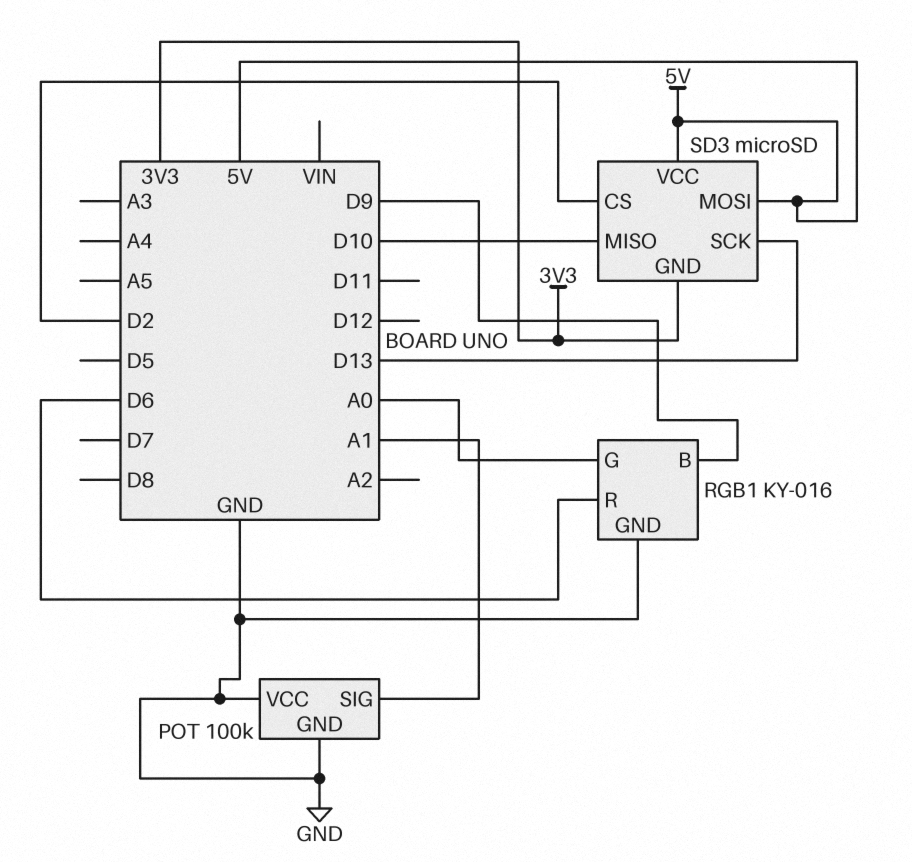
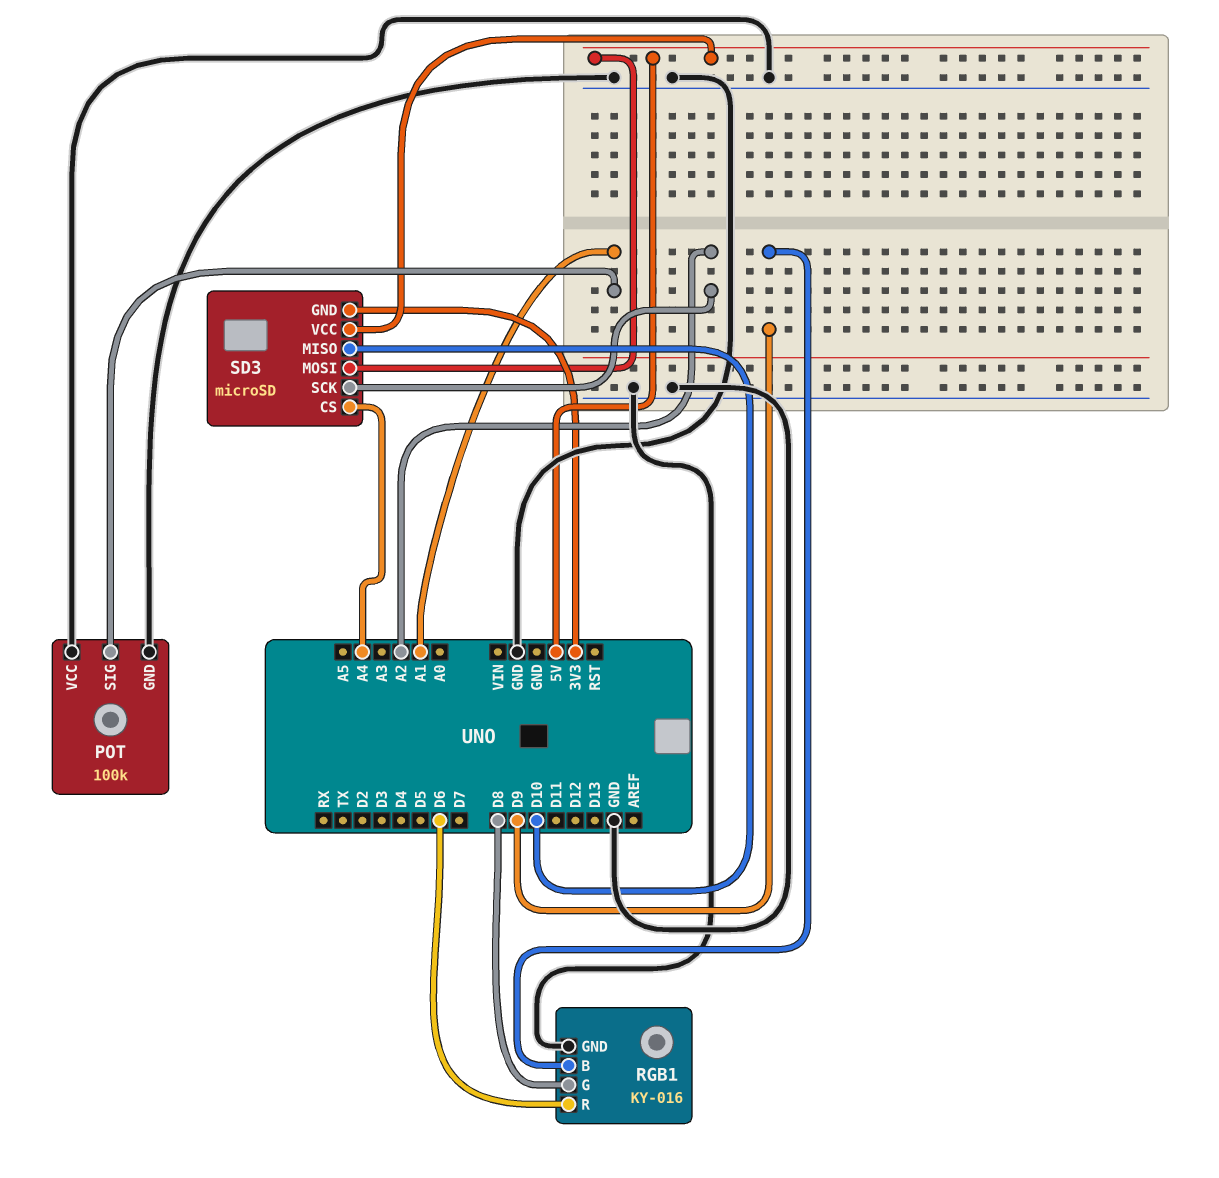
RGB1 pin G: A0 -> D8
SD3 pin CS: D2 -> A4
SD3 pin SCK: D13 -> A2

